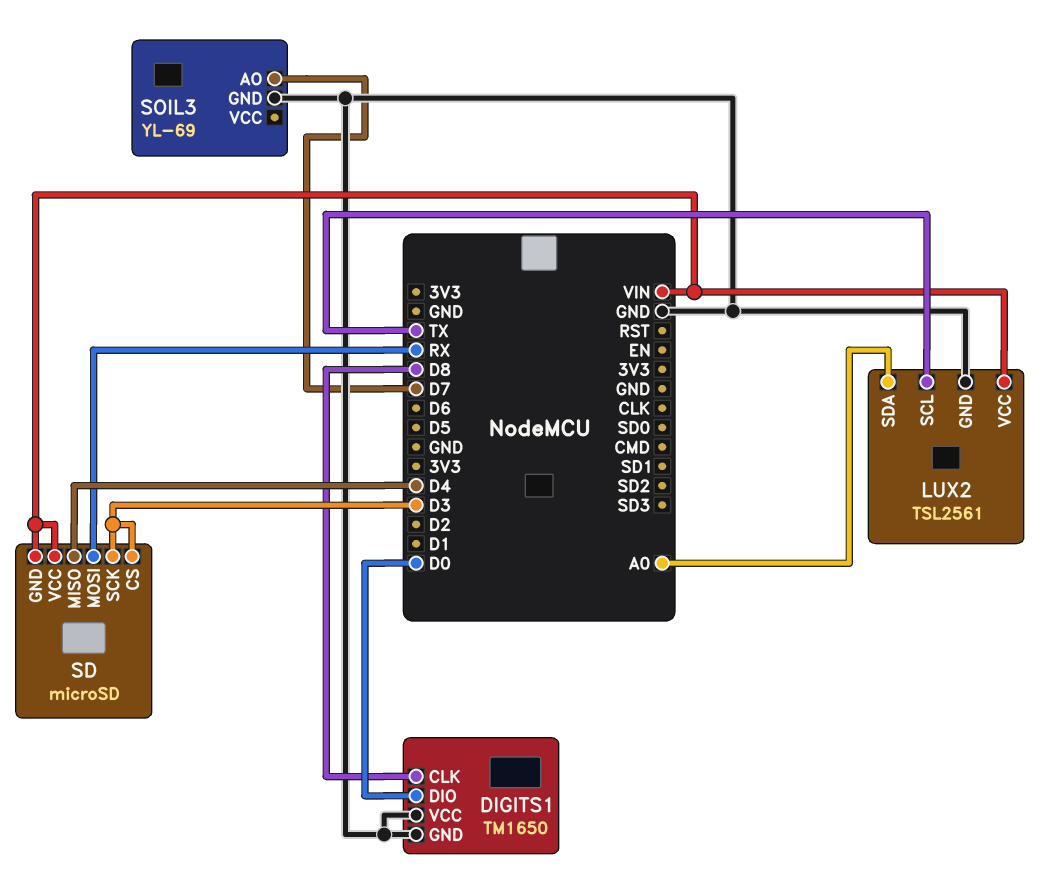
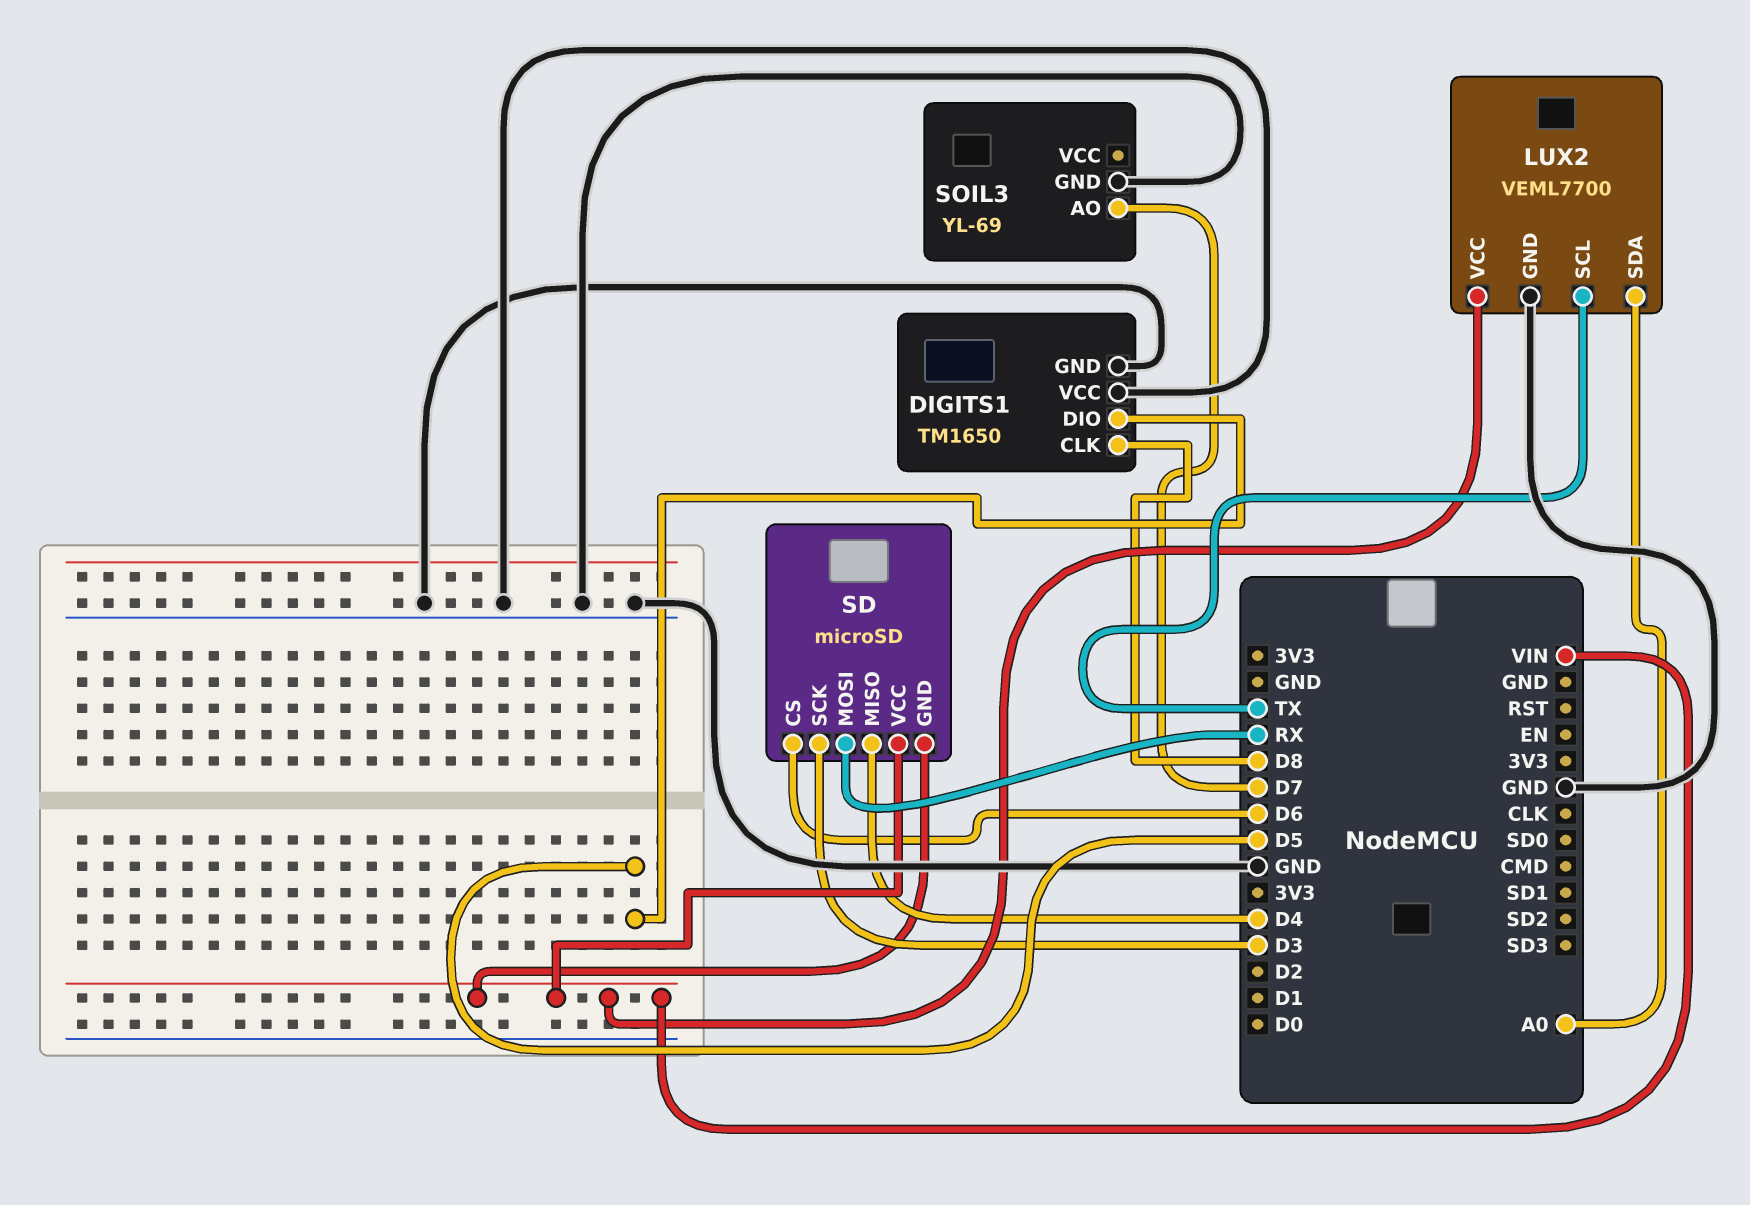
DIGITS1 pin DIO: D0 -> D5
LUX2: TSL2561 -> VEML7700
SD pin CS: D3 -> D6

